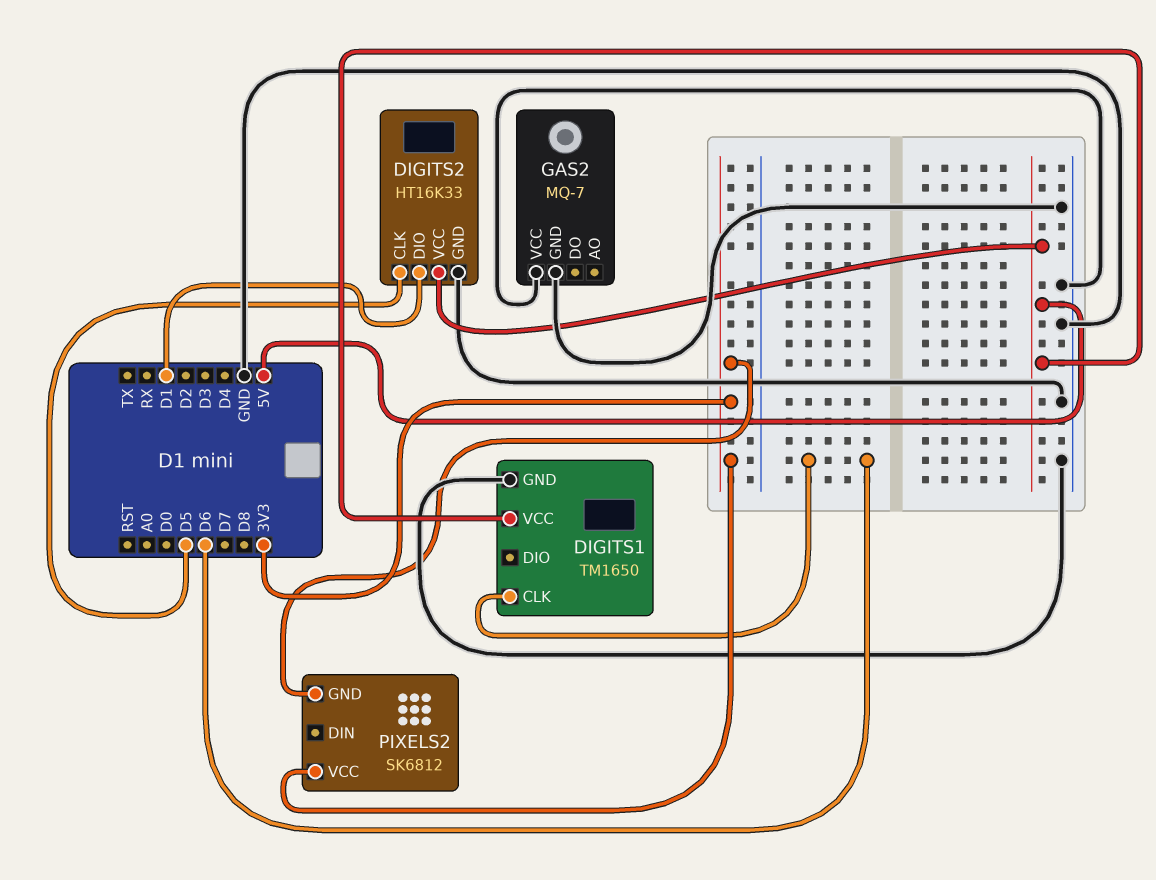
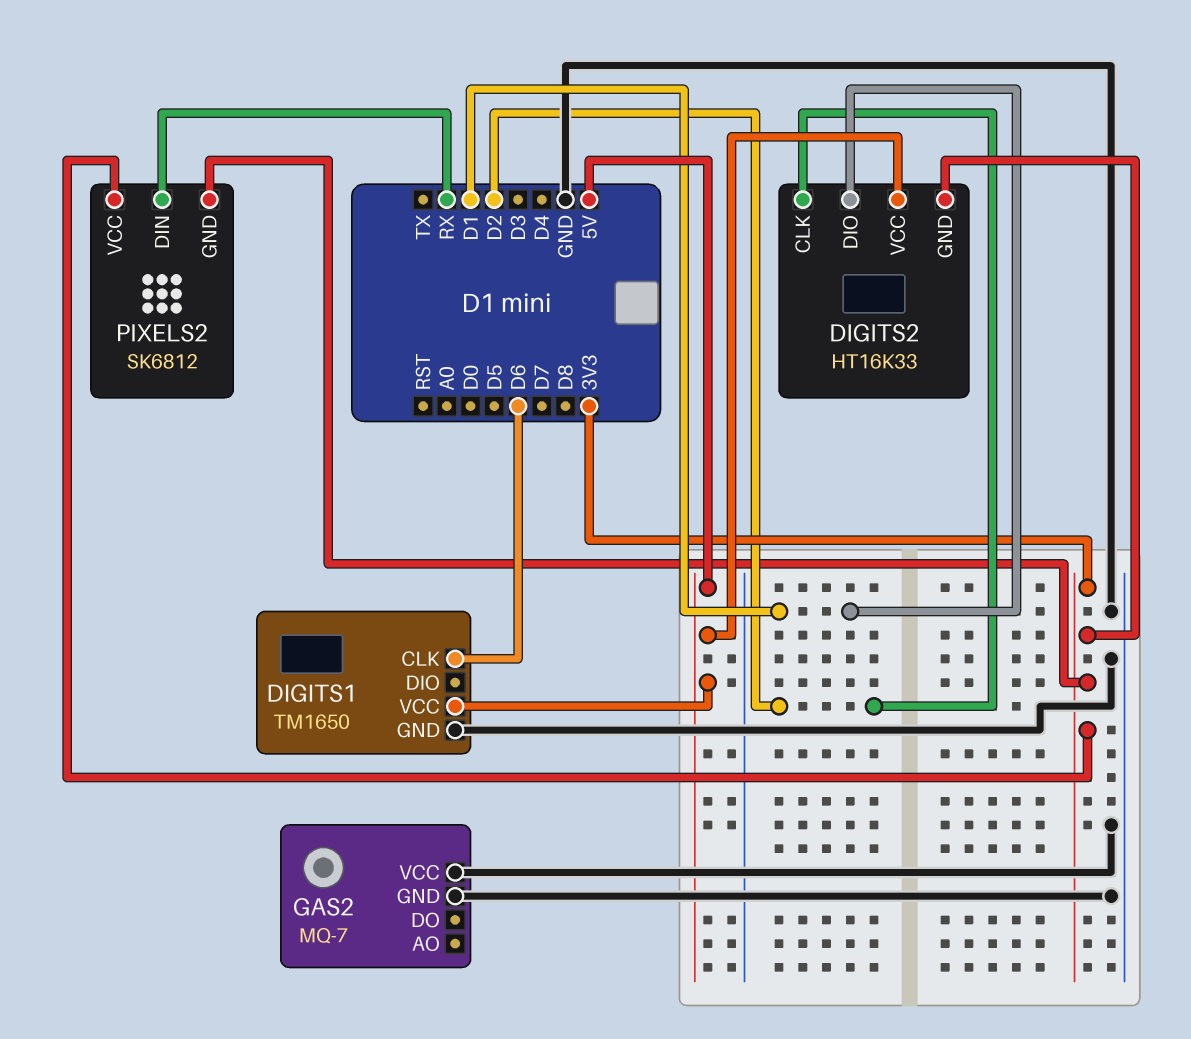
DIGITS2 pin CLK: D5 -> D2
DIGITS2 pin GND: GND -> 3V3
PIXELS2 pin DIN: none -> RX

